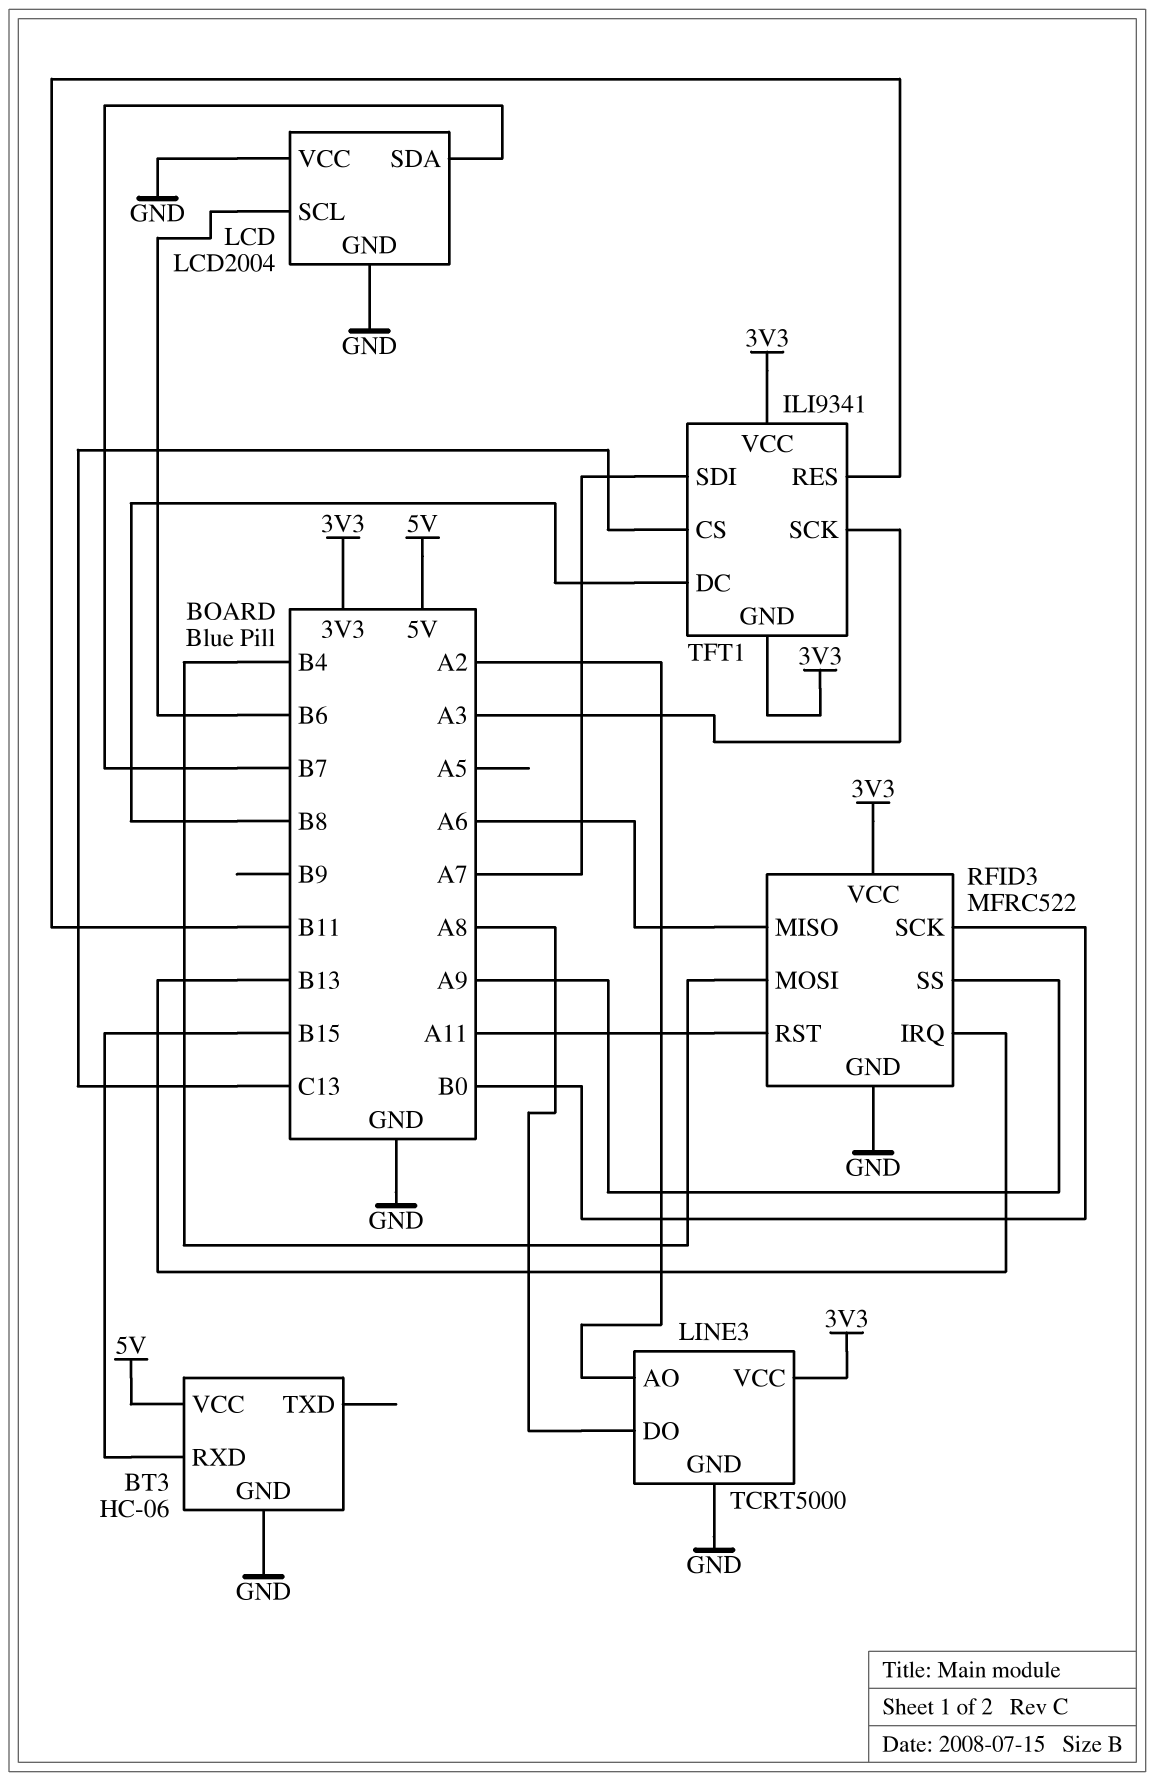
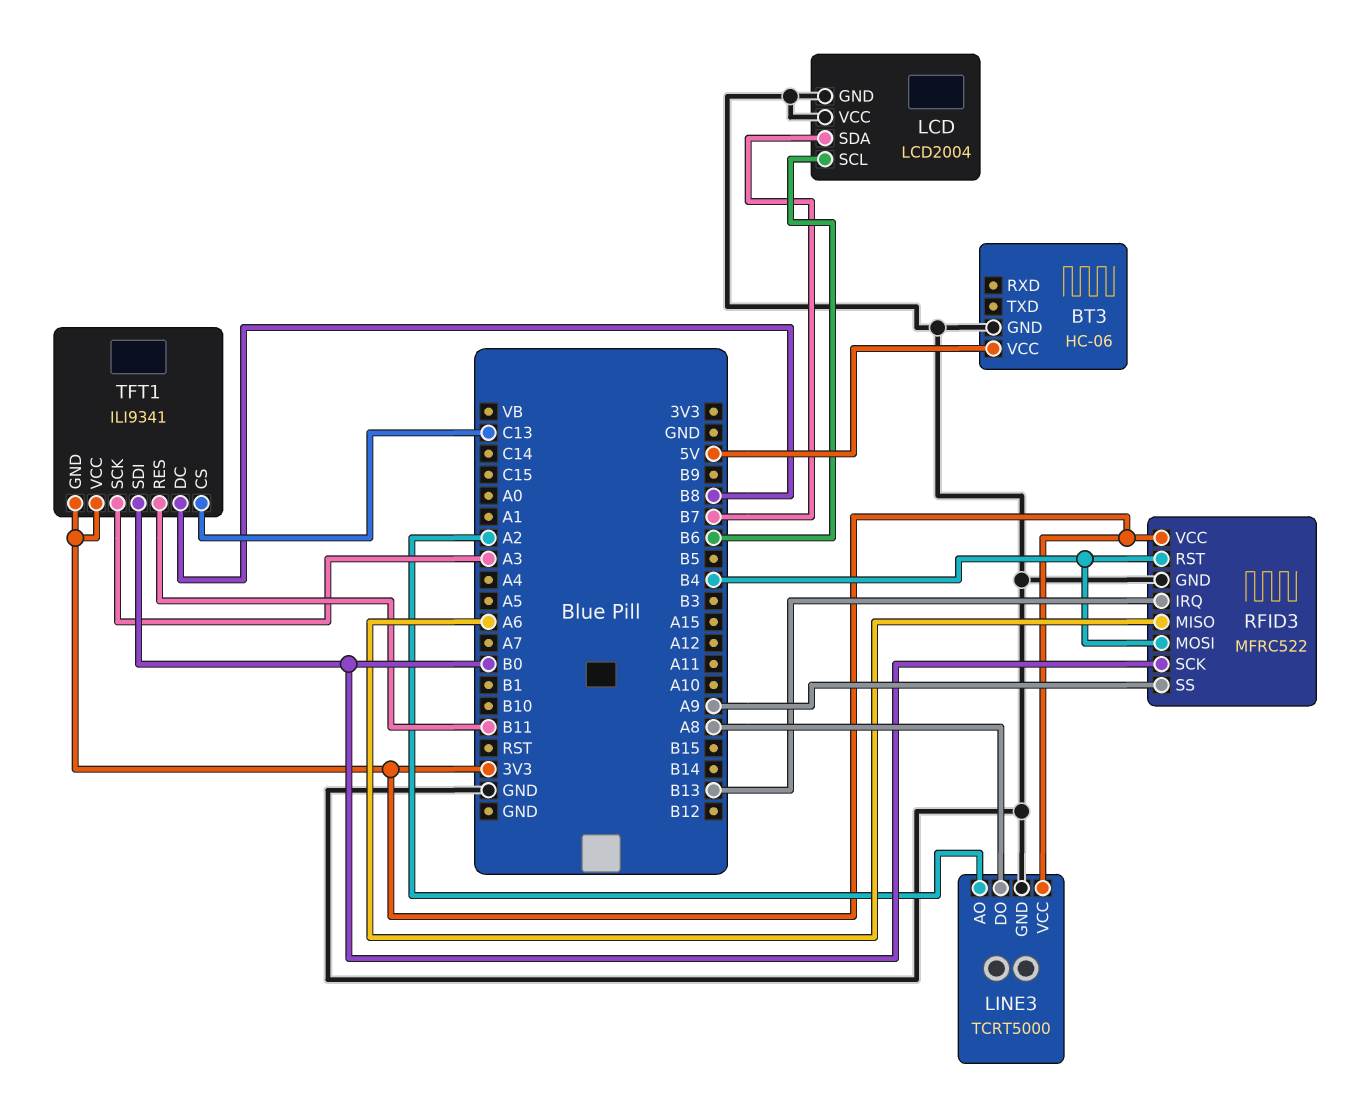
BT3 pin RXD: B15 -> none
RFID3 pin RST: A11 -> B4
TFT1 pin SDI: A7 -> B0

